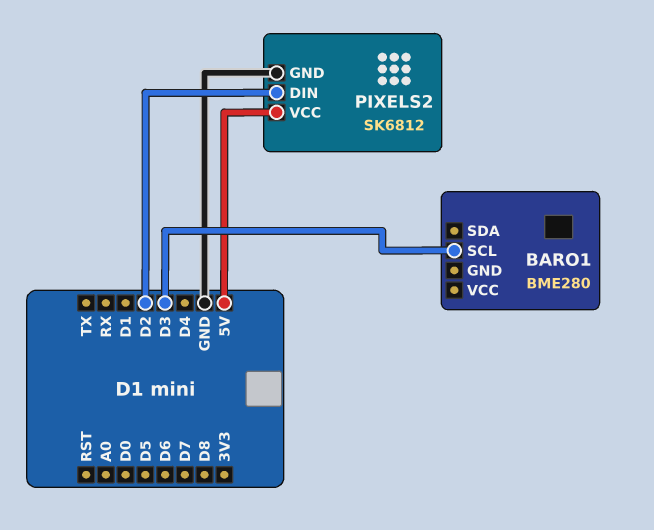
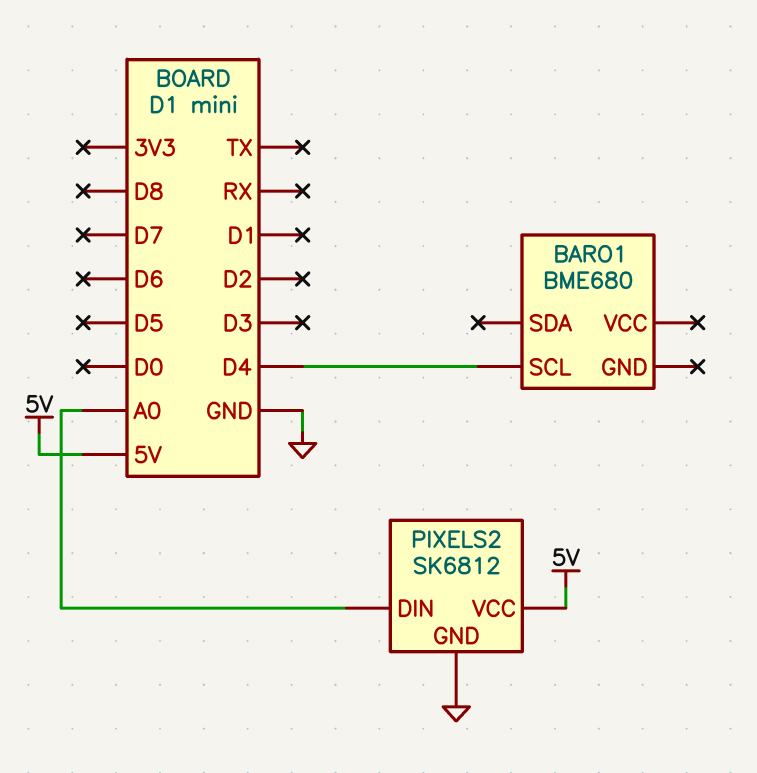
BARO1: BME280 -> BME680
BARO1 pin SCL: D3 -> D4
PIXELS2 pin DIN: D2 -> A0

